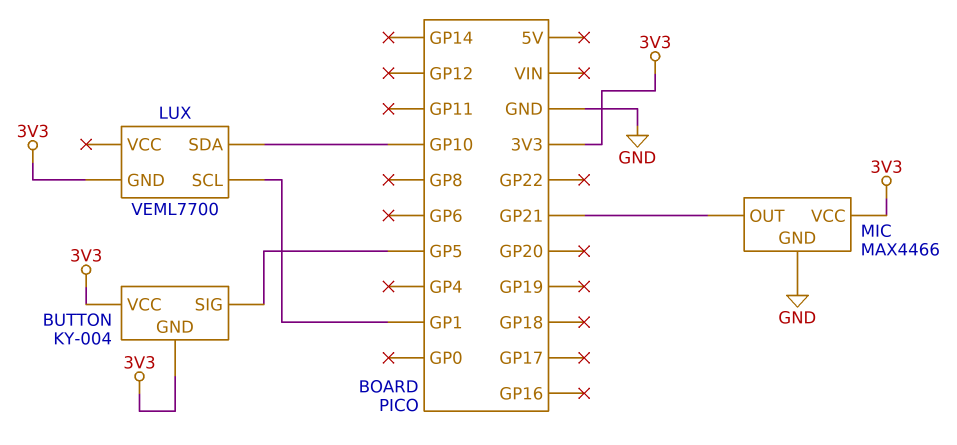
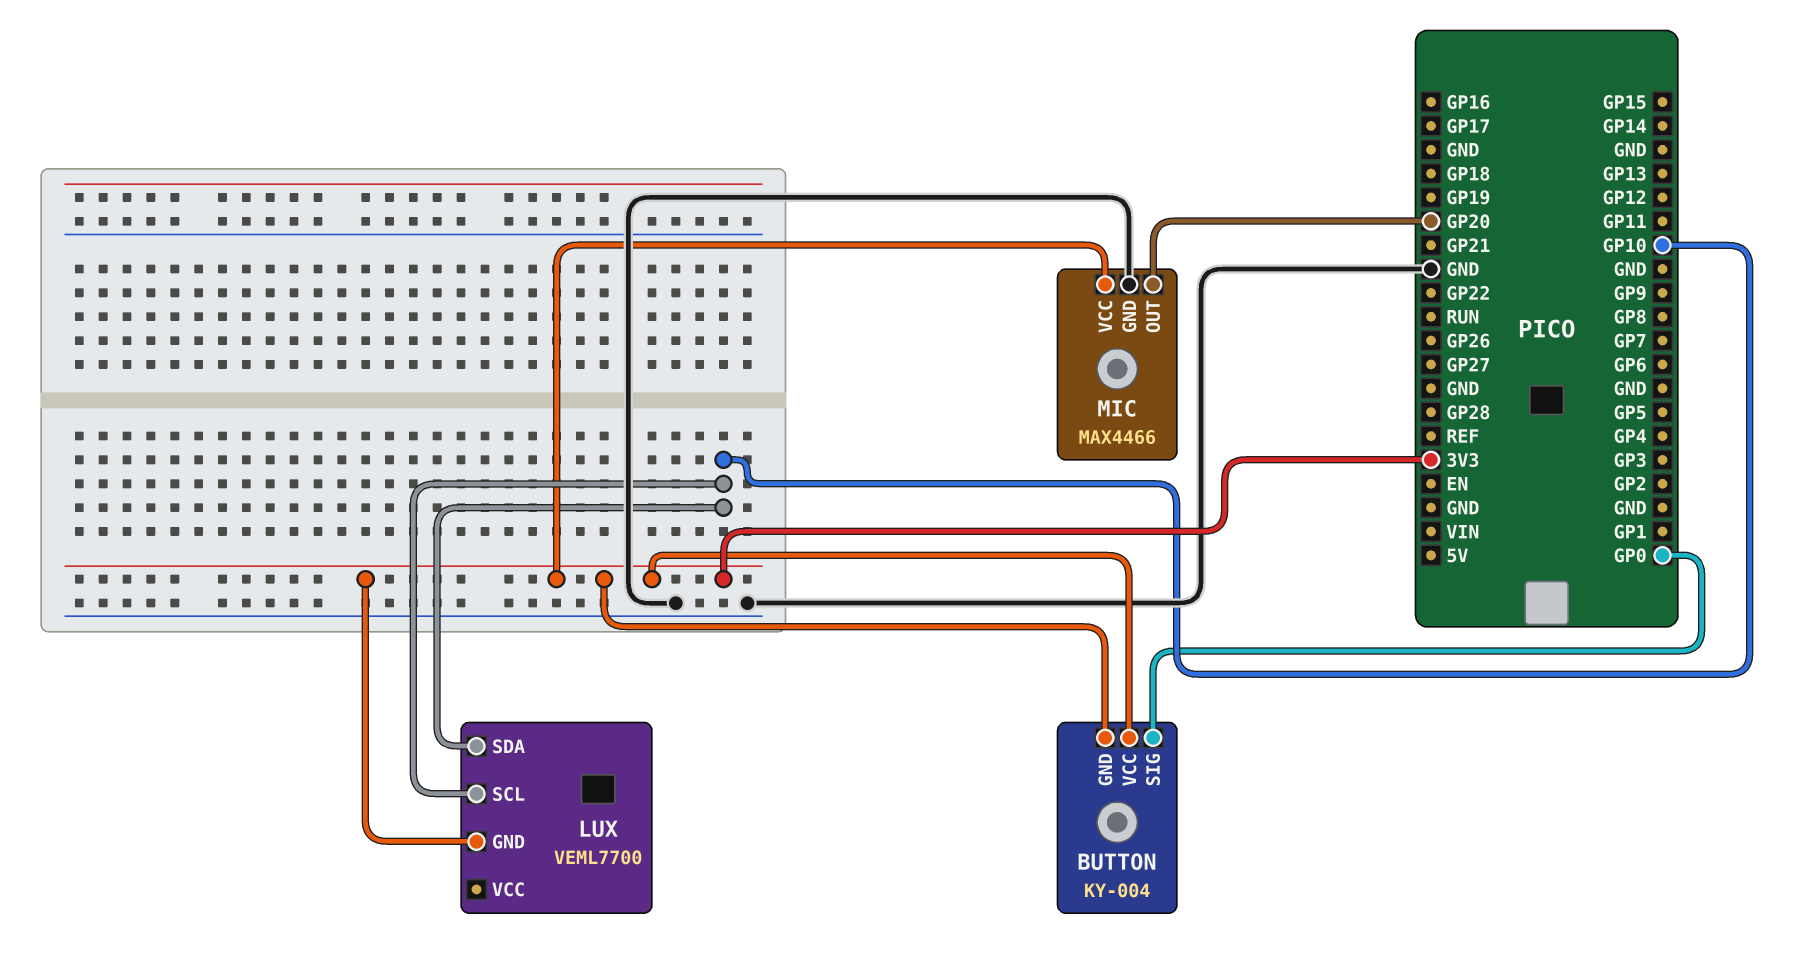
BUTTON pin SIG: GP5 -> GP0
LUX pin SCL: GP1 -> GP10
MIC pin OUT: GP21 -> GP20

